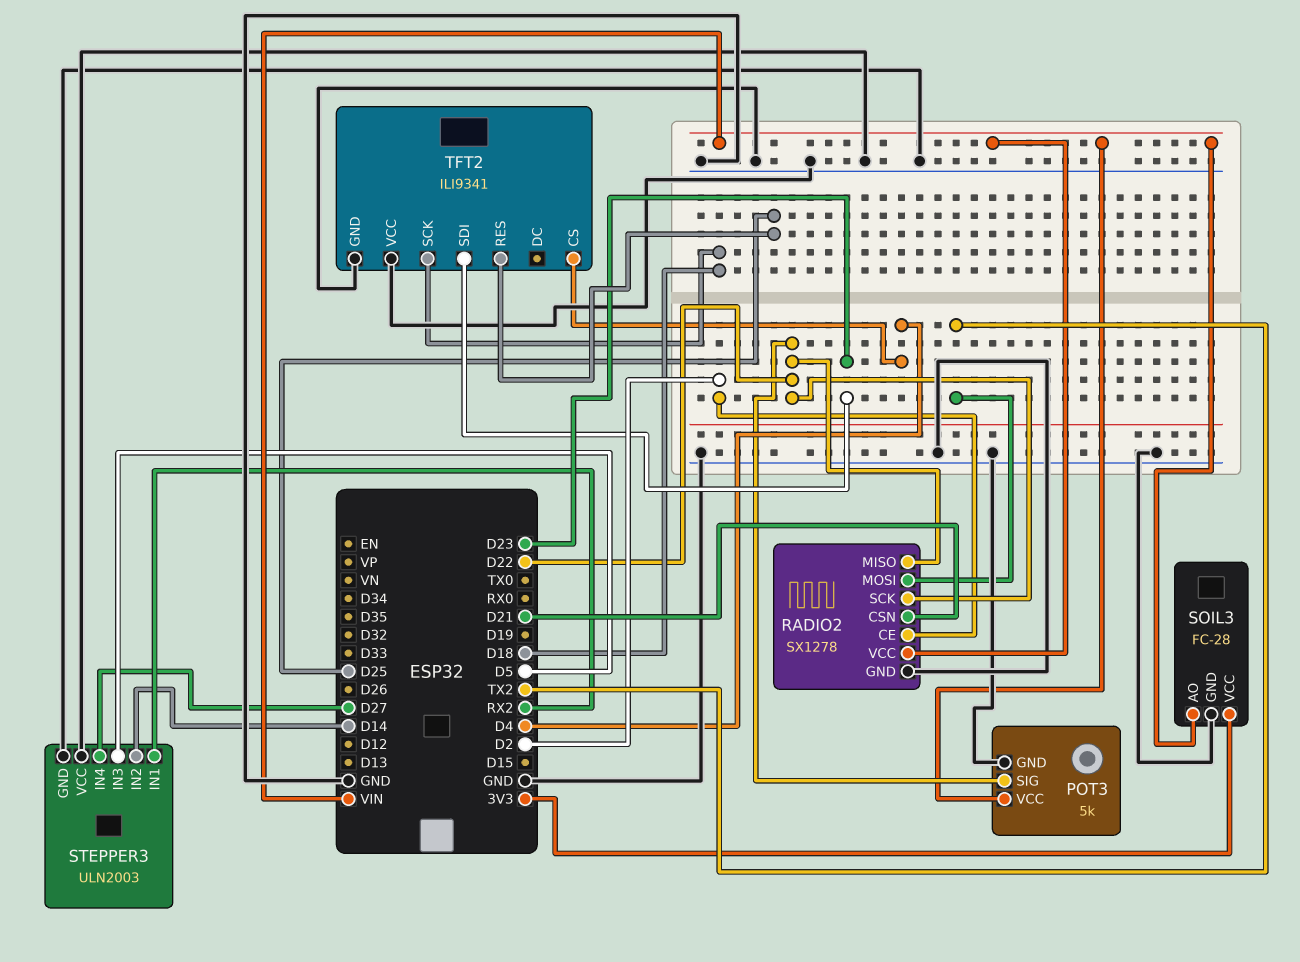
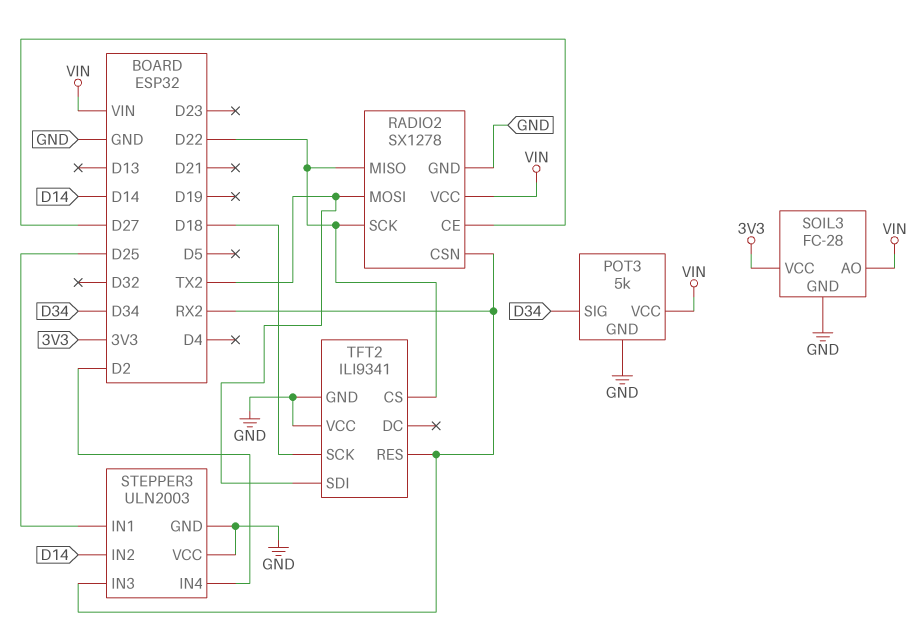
POT3 pin SIG: D22 -> D34
RADIO2 pin CE: D2 -> D27
RADIO2 pin CSN: D21 -> RX2
STEPPER3 pin IN1: RX2 -> D25
STEPPER3 pin IN3: D5 -> RX2
STEPPER3 pin IN4: D27 -> D2
TFT2 pin CS: D4 -> D22
TFT2 pin RES: D25 -> RX2
TFT2 pin SDI: D23 -> TX2

